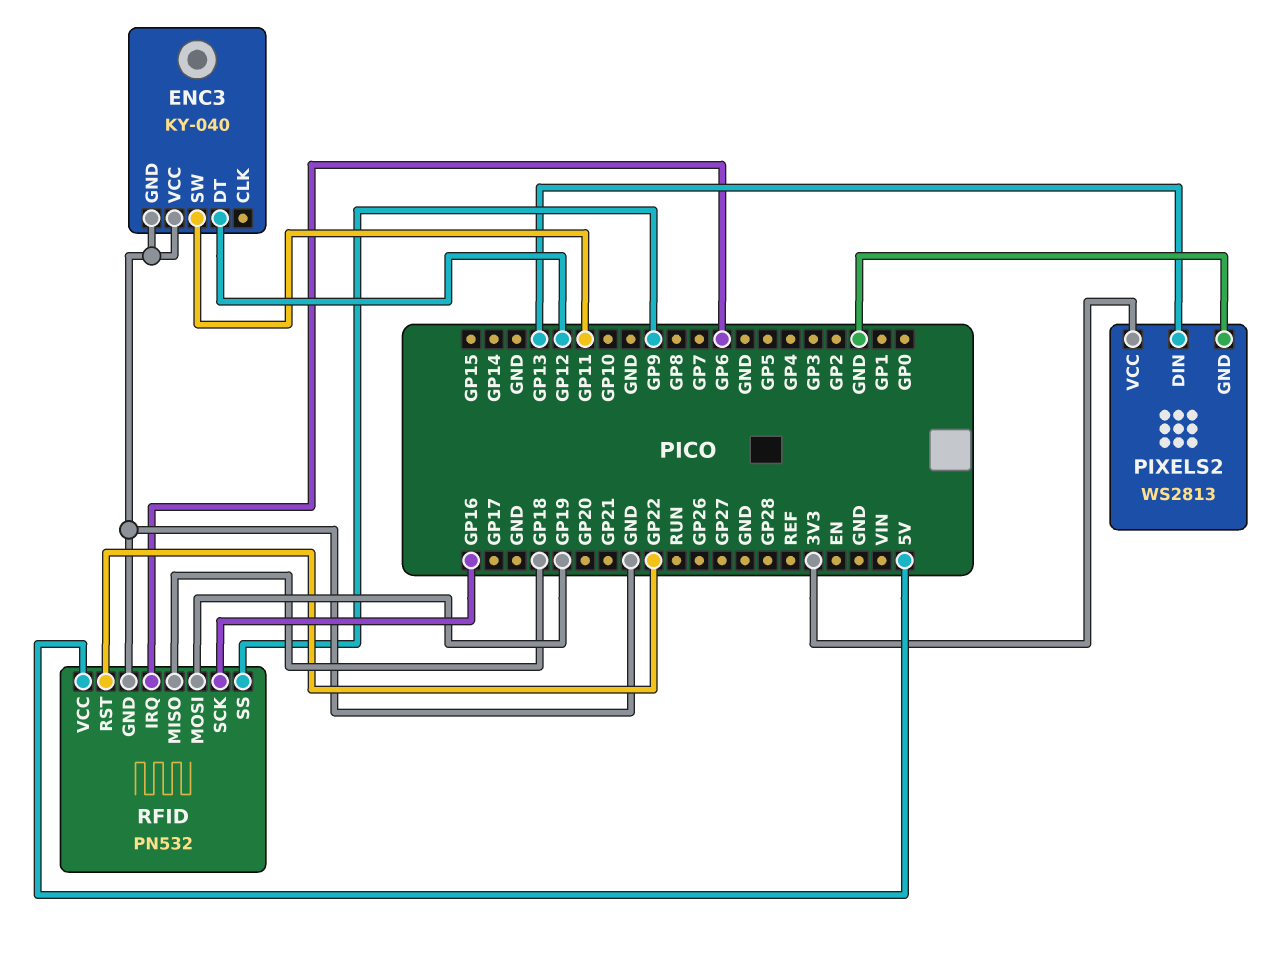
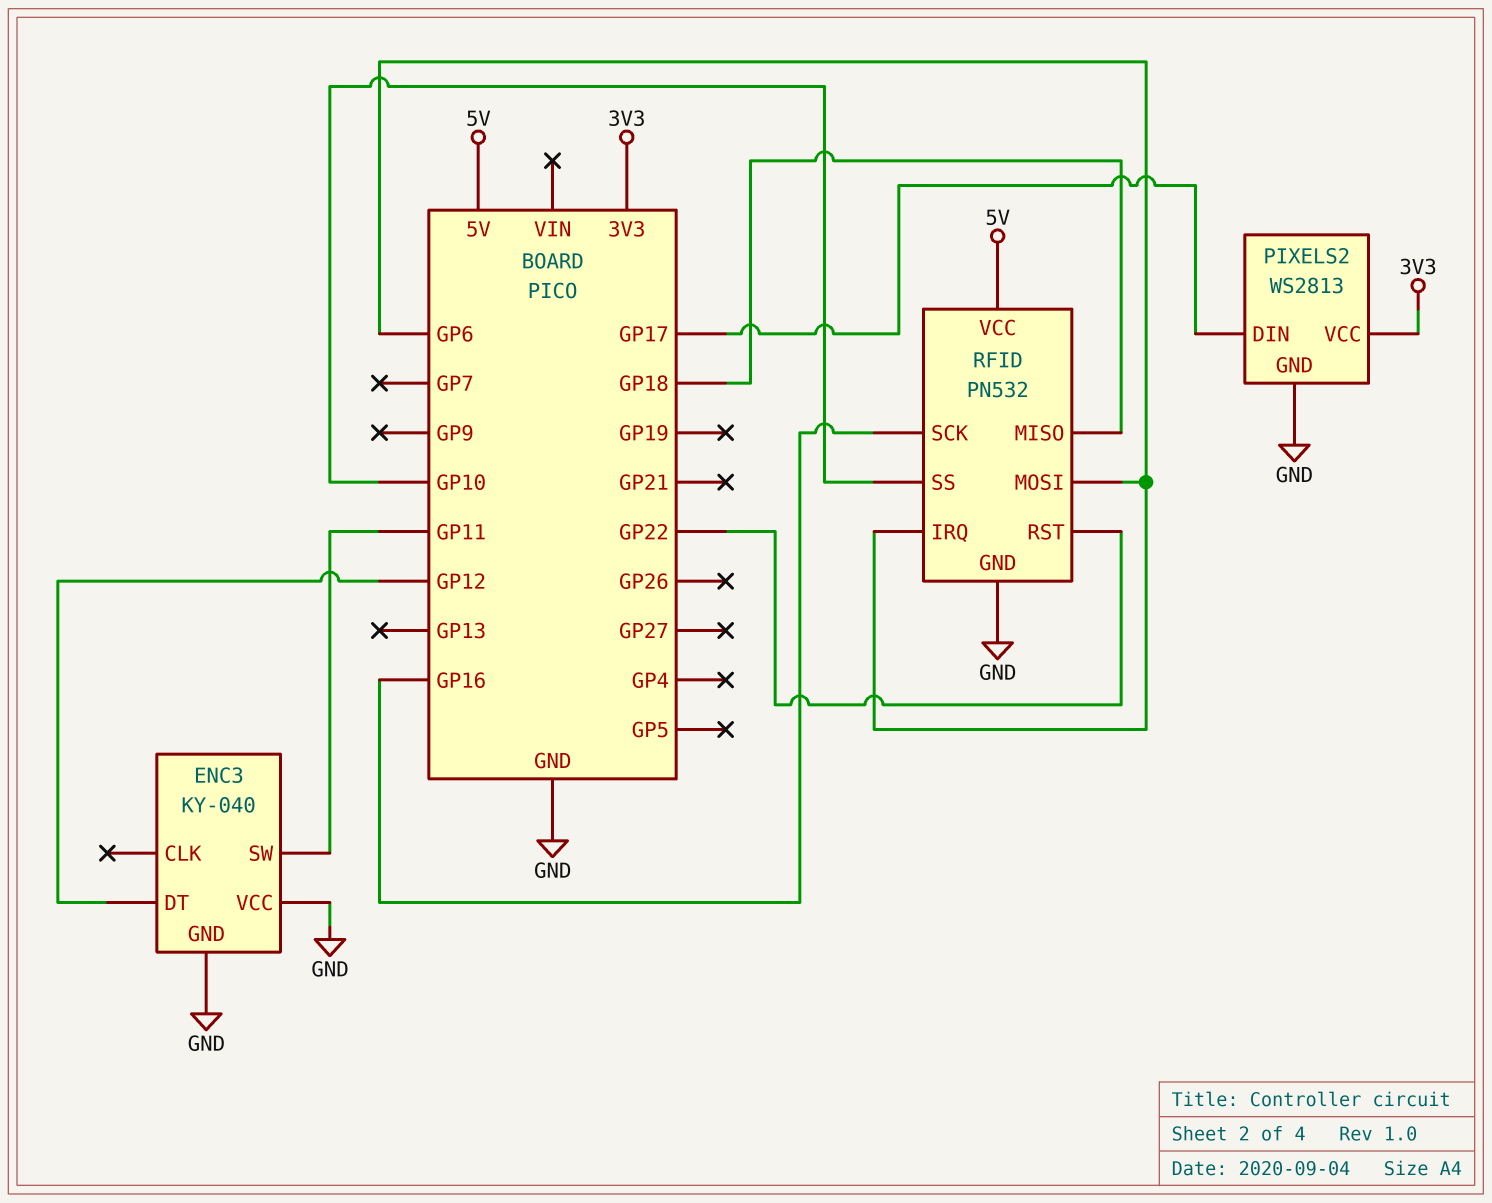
PIXELS2 pin DIN: GP13 -> GP17
RFID pin MOSI: GP19 -> GP6
RFID pin SS: GP9 -> GP10

